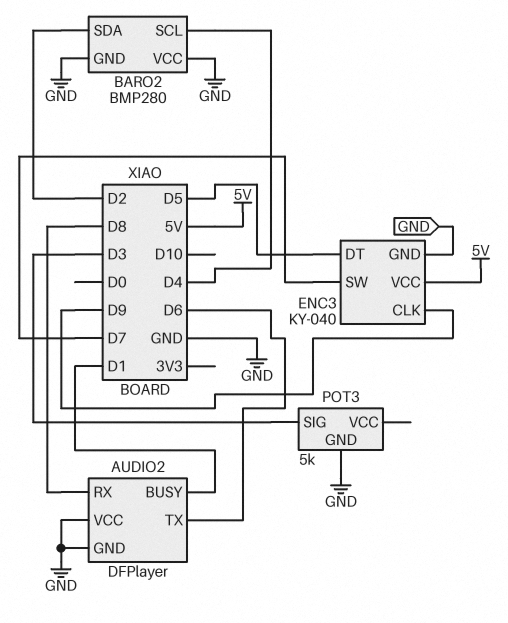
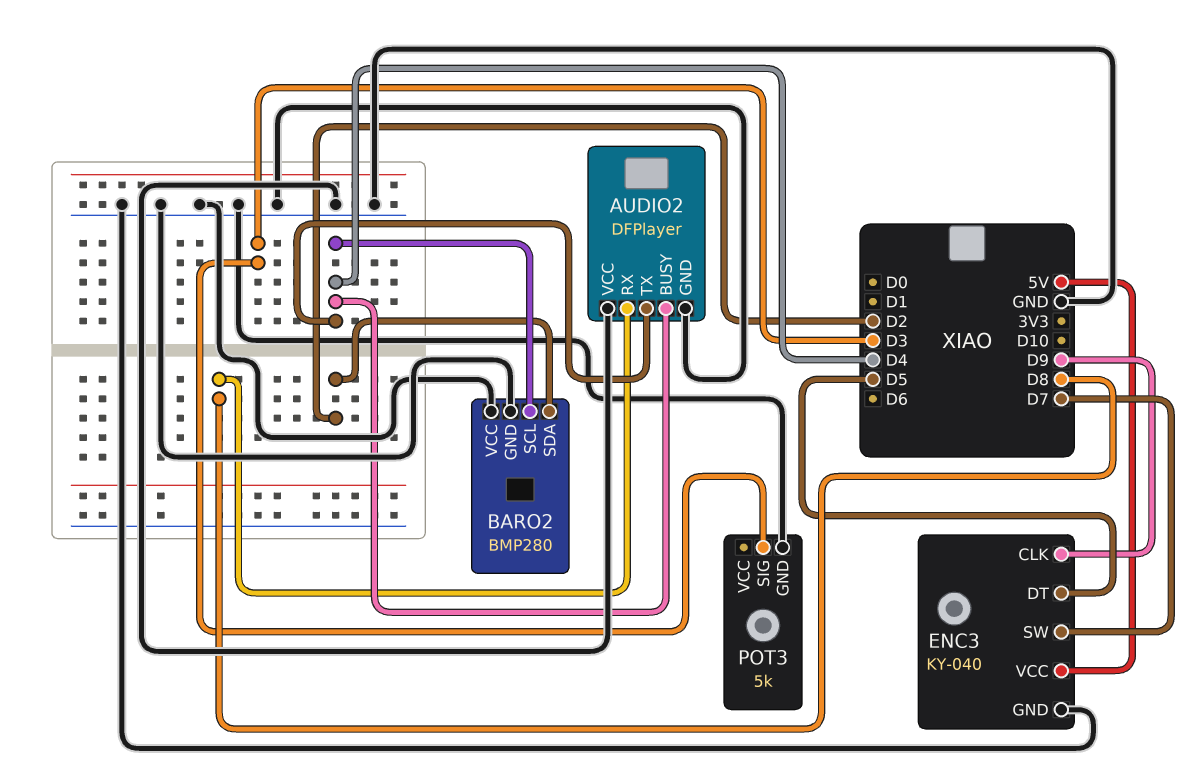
AUDIO2 pin BUSY: D1 -> D4
AUDIO2 pin TX: D6 -> D4

